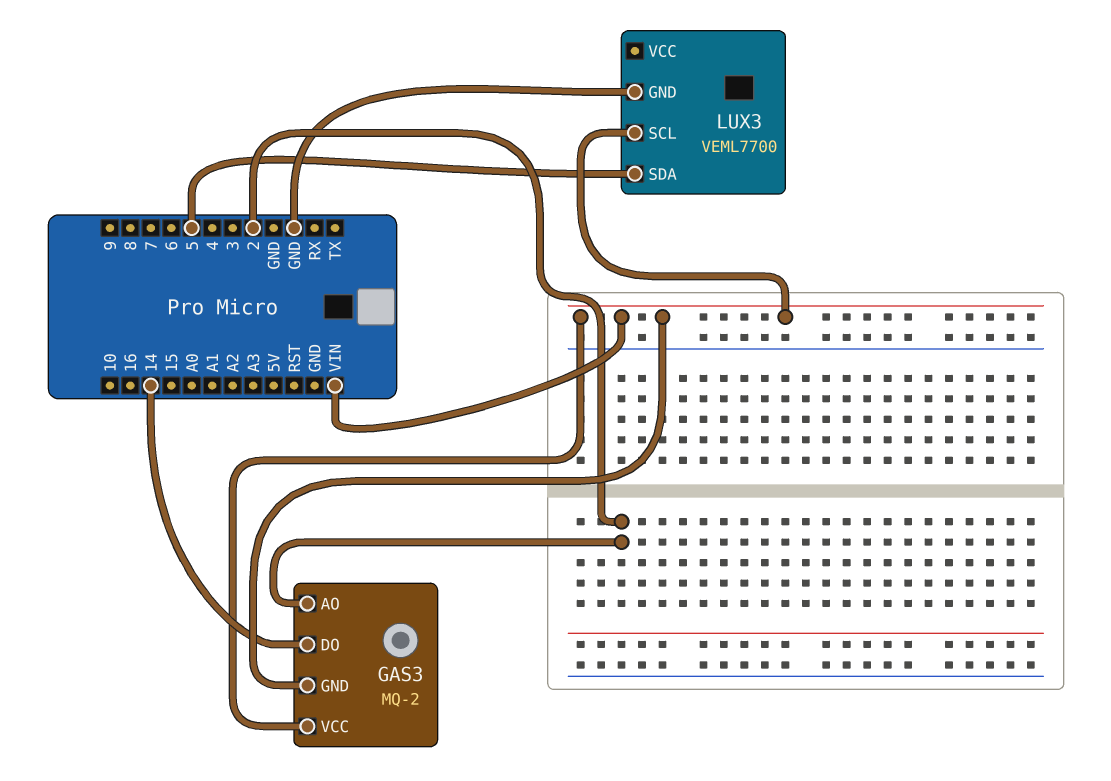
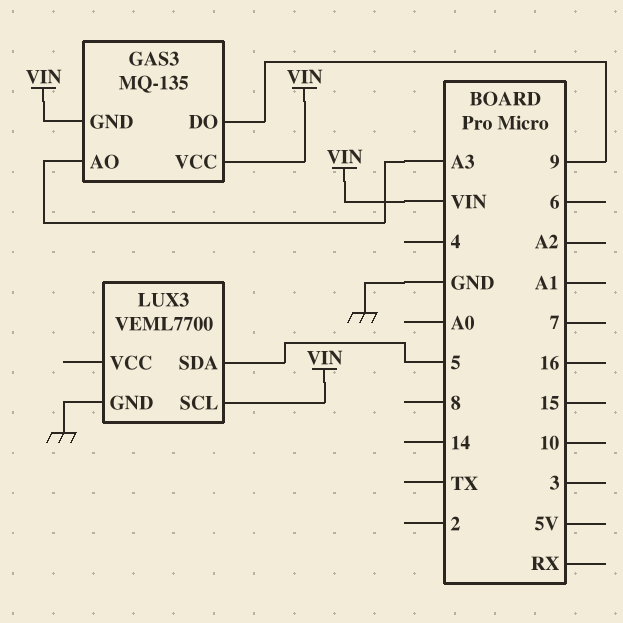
GAS3: MQ-2 -> MQ-135
GAS3 pin AO: 2 -> A3
GAS3 pin DO: 14 -> 9

